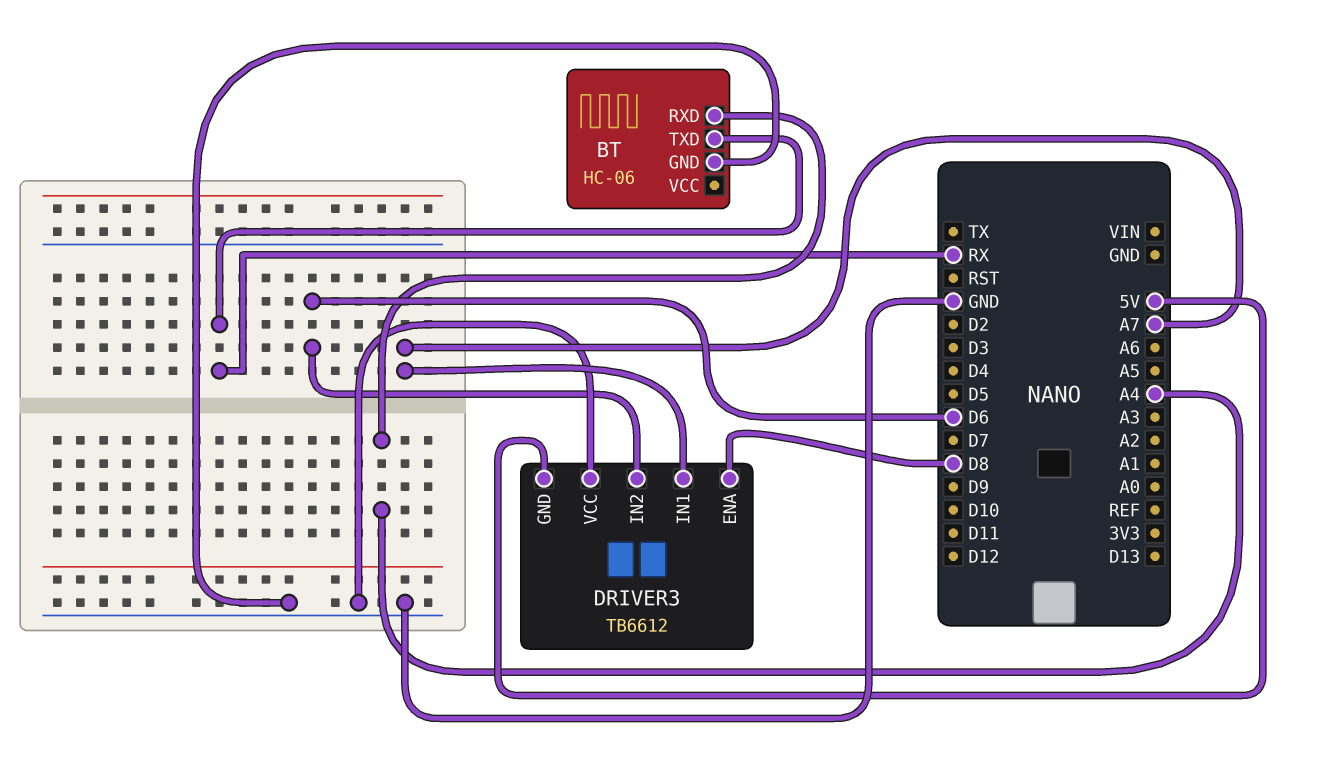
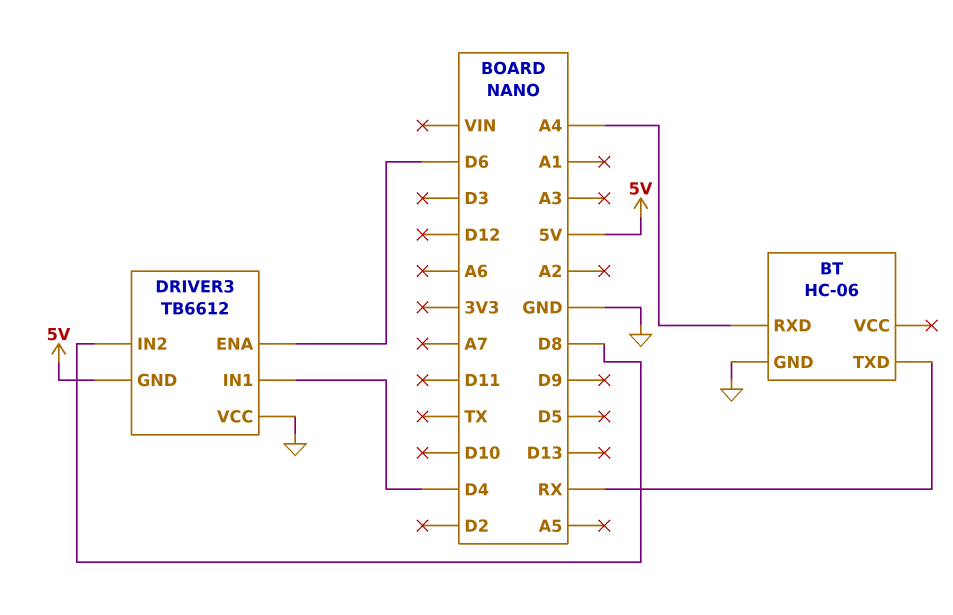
DRIVER3 pin ENA: D8 -> D6
DRIVER3 pin IN1: A7 -> D4
DRIVER3 pin IN2: D6 -> D8

